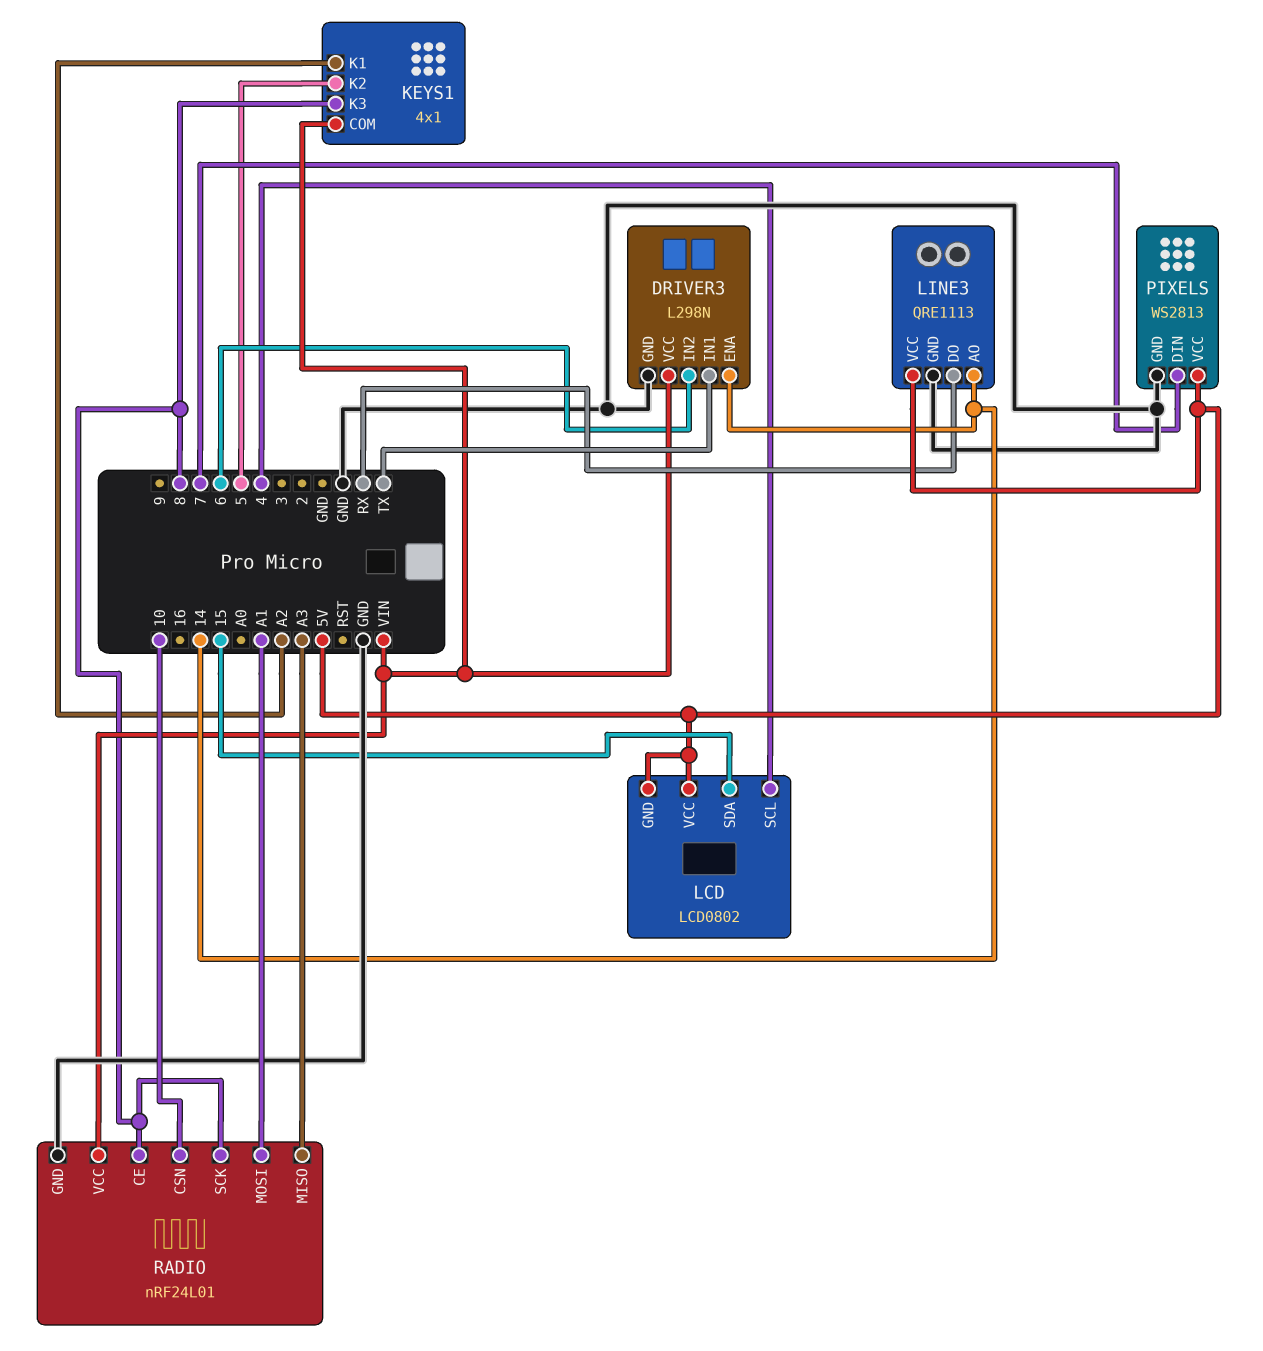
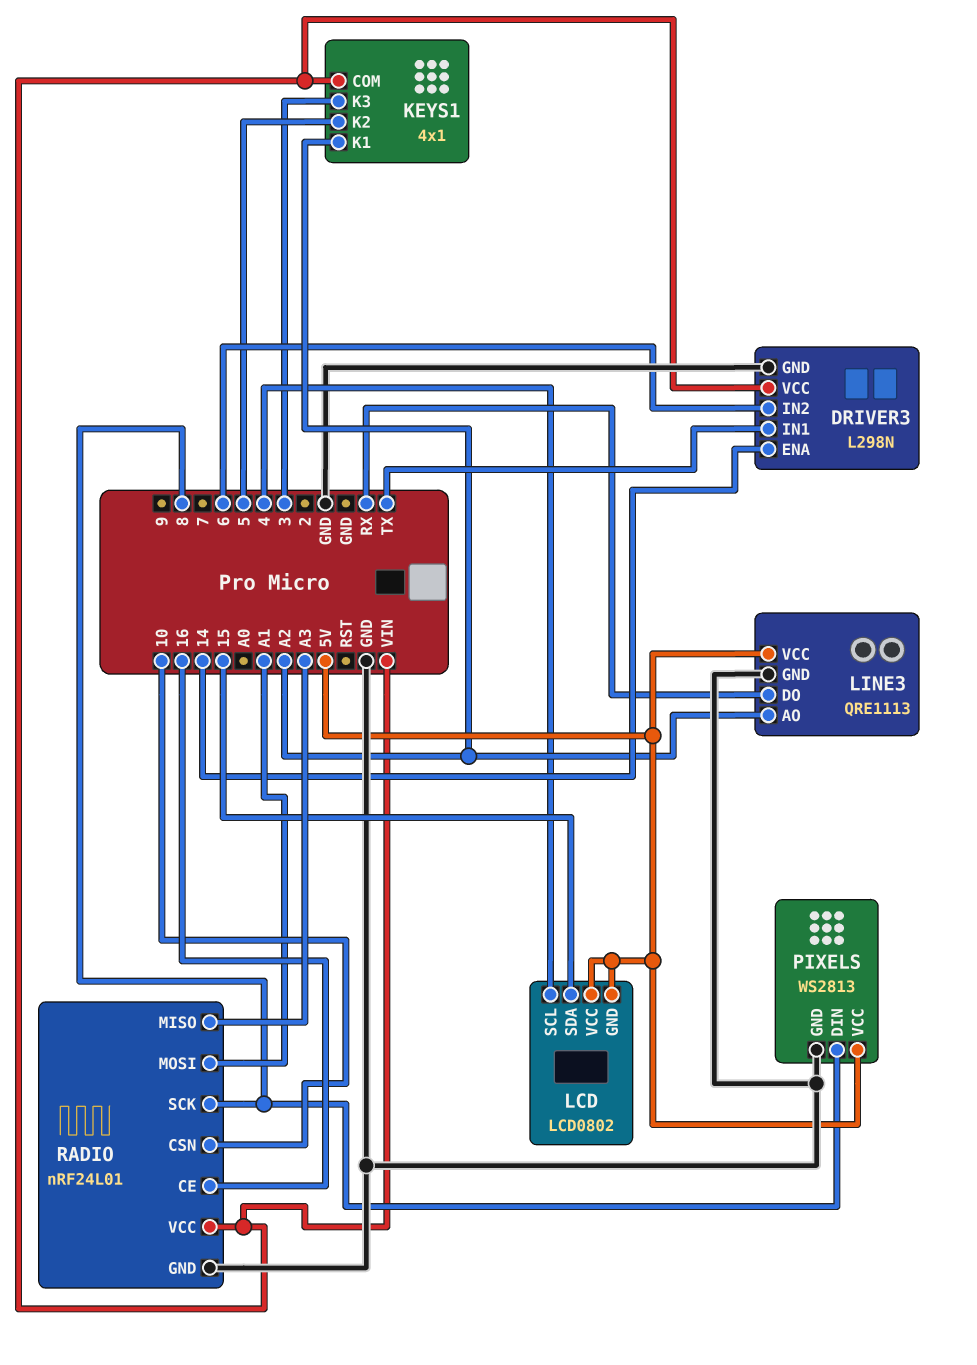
KEYS1 pin K3: 8 -> 3
LINE3 pin AO: 14 -> A2
PIXELS pin DIN: 7 -> 8
RADIO pin CE: 8 -> 16

